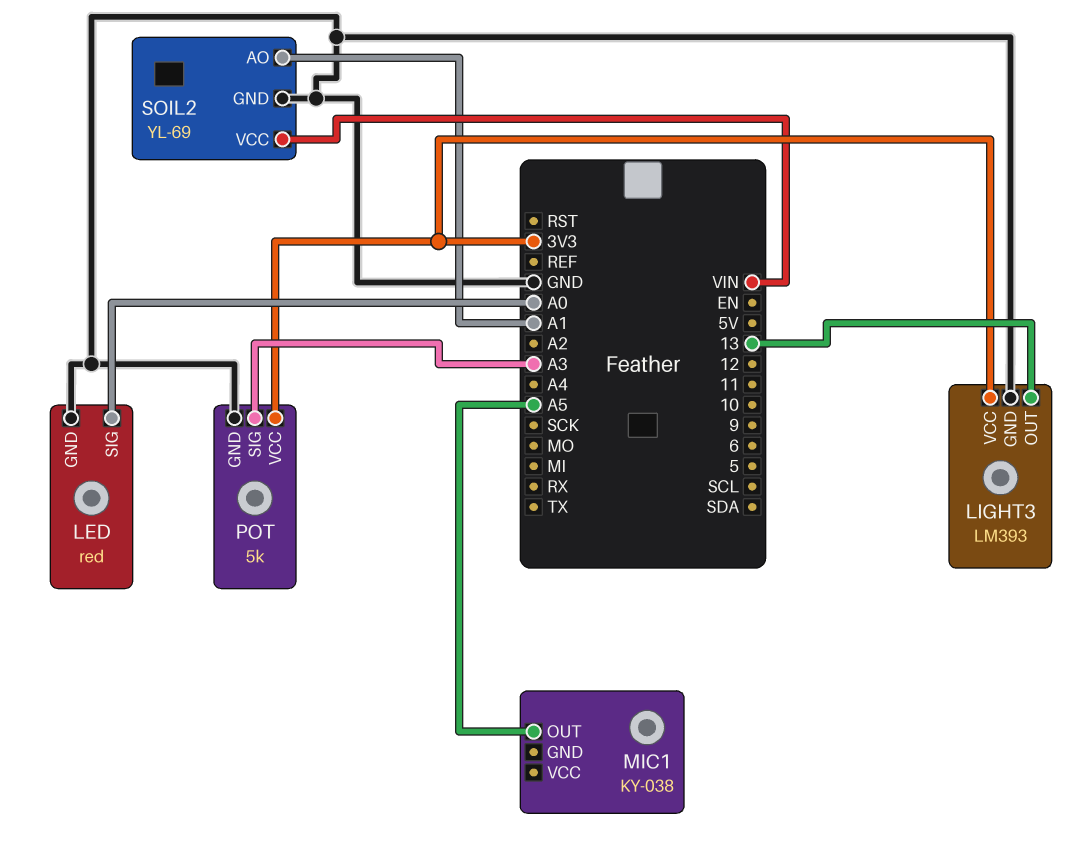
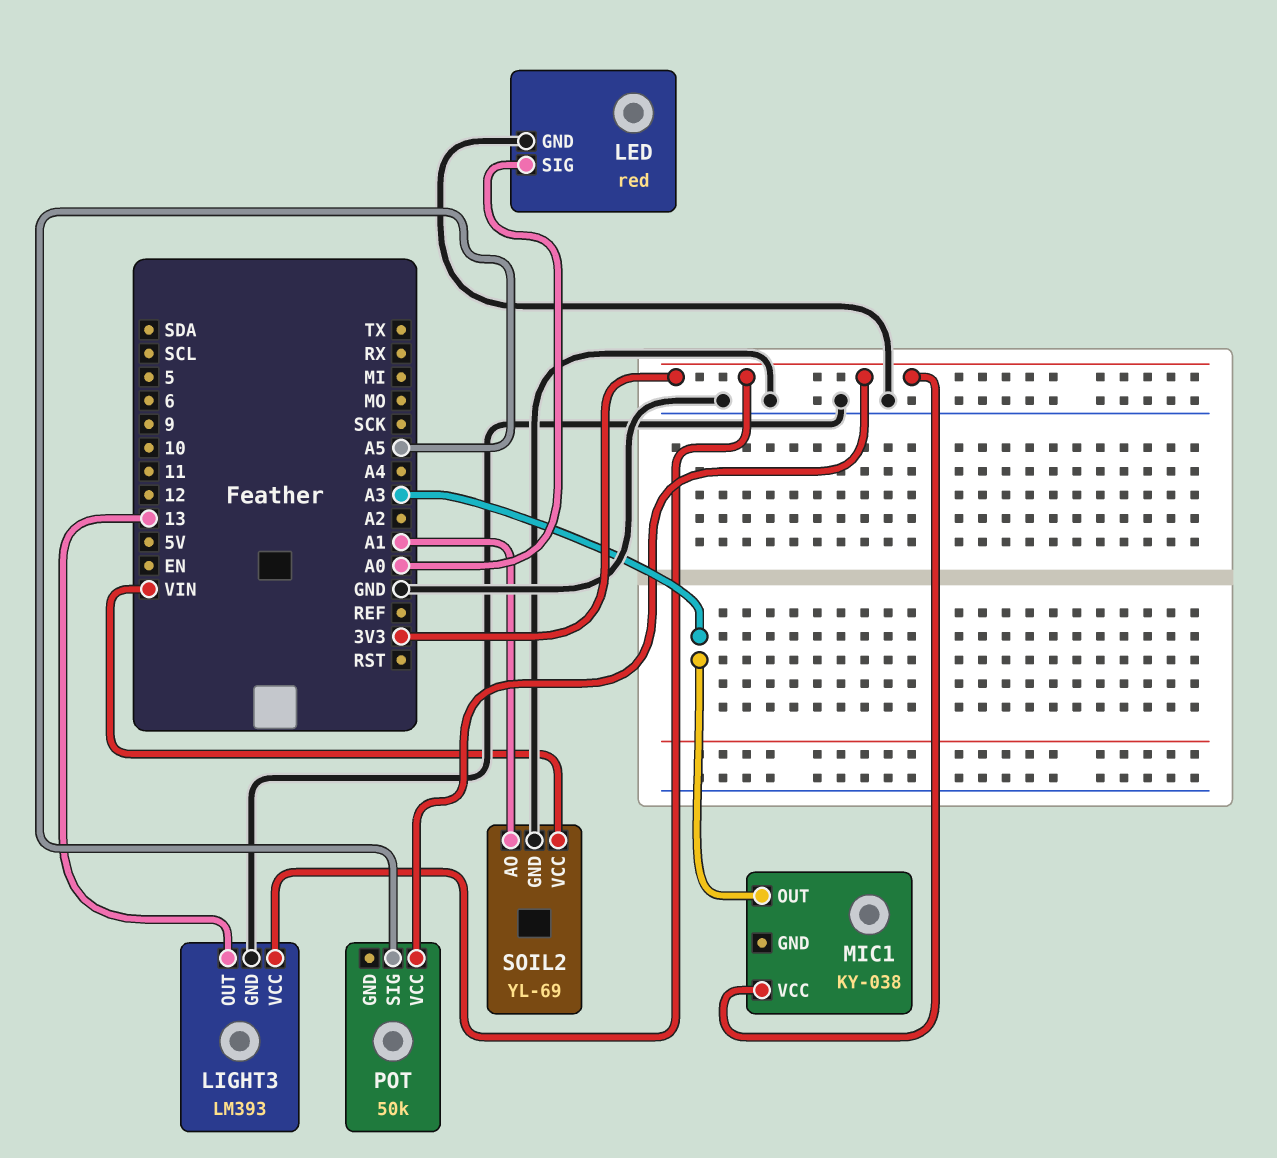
MIC1 pin OUT: A5 -> A3
MIC1 pin VCC: none -> 3V3
POT: 5k -> 50k
POT pin GND: GND -> none
POT pin SIG: A3 -> A5

